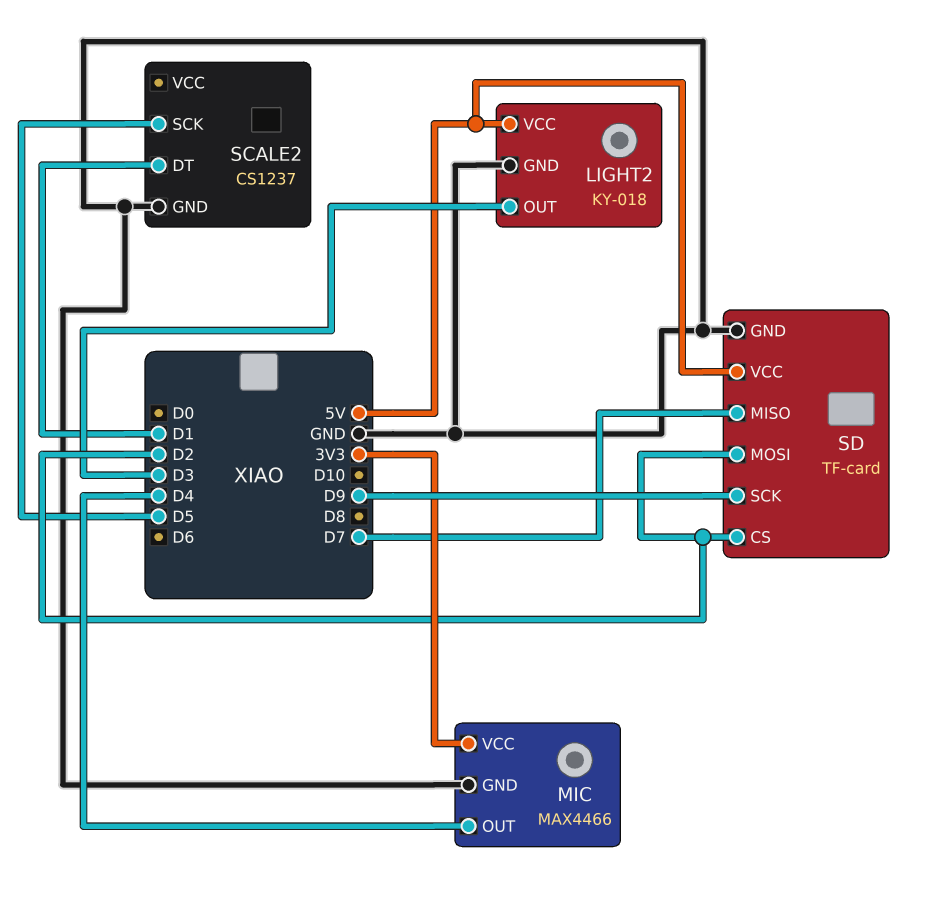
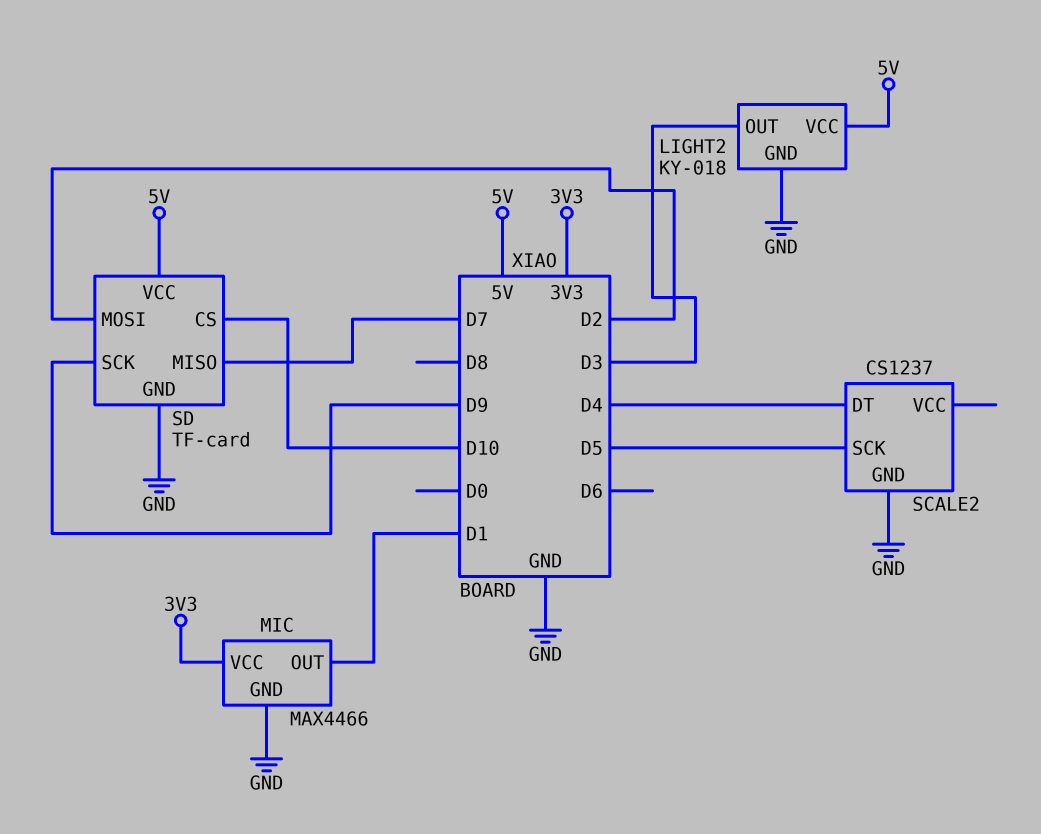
MIC pin OUT: D4 -> D1
SCALE2 pin DT: D1 -> D4
SD pin CS: D2 -> D10

